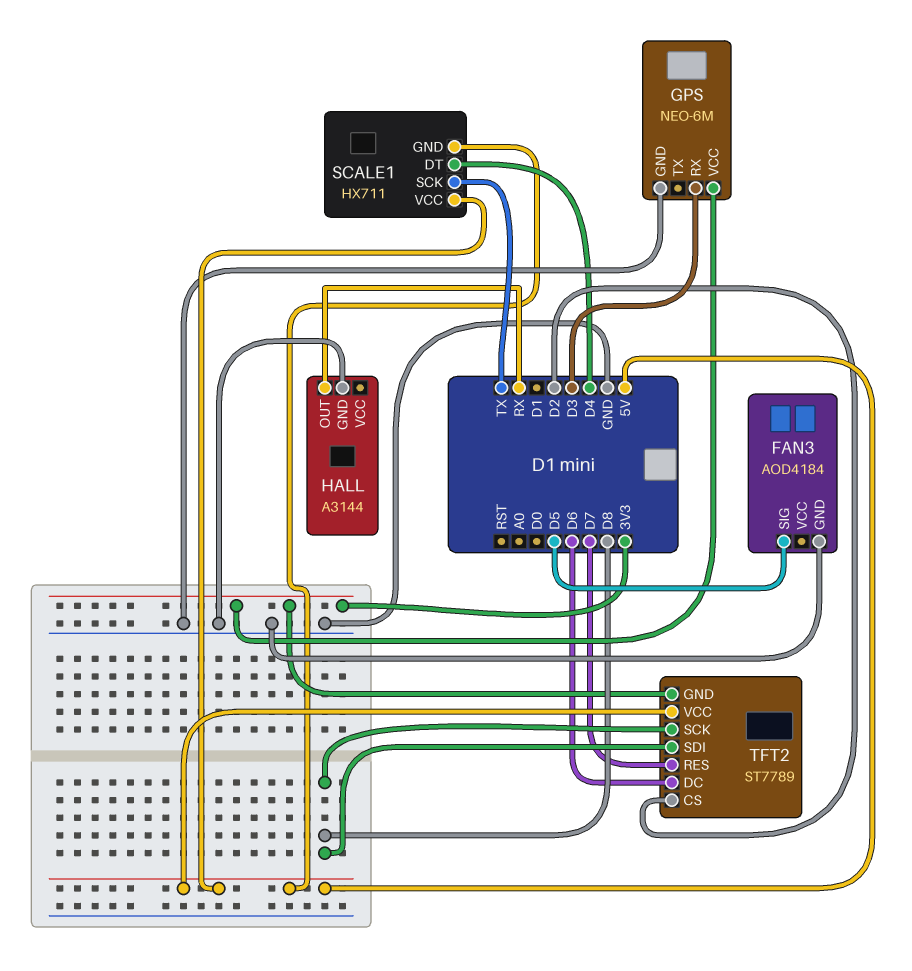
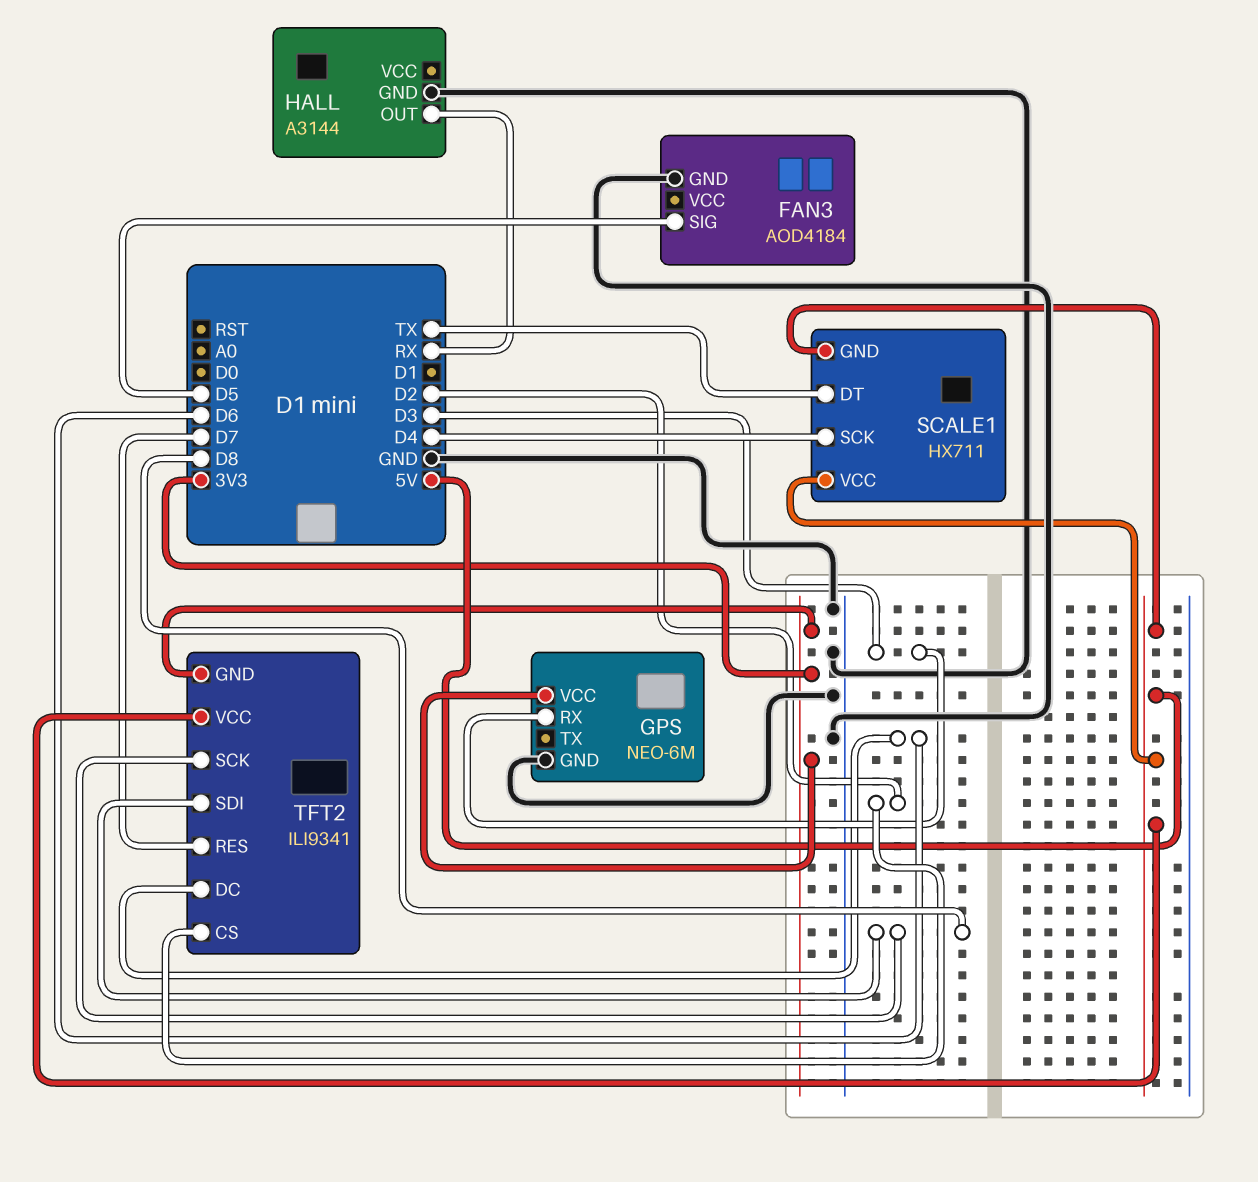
SCALE1 pin DT: D4 -> TX
SCALE1 pin SCK: TX -> D4
TFT2: ST7789 -> ILI9341

